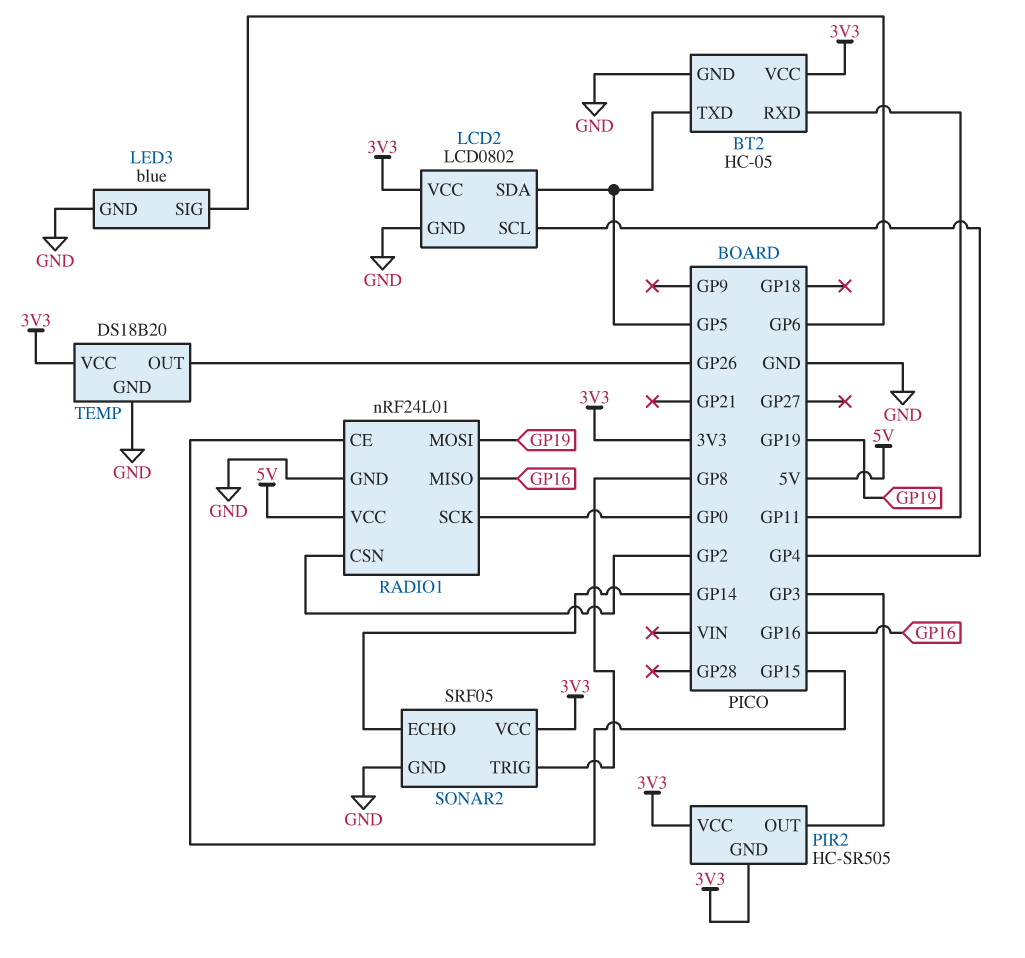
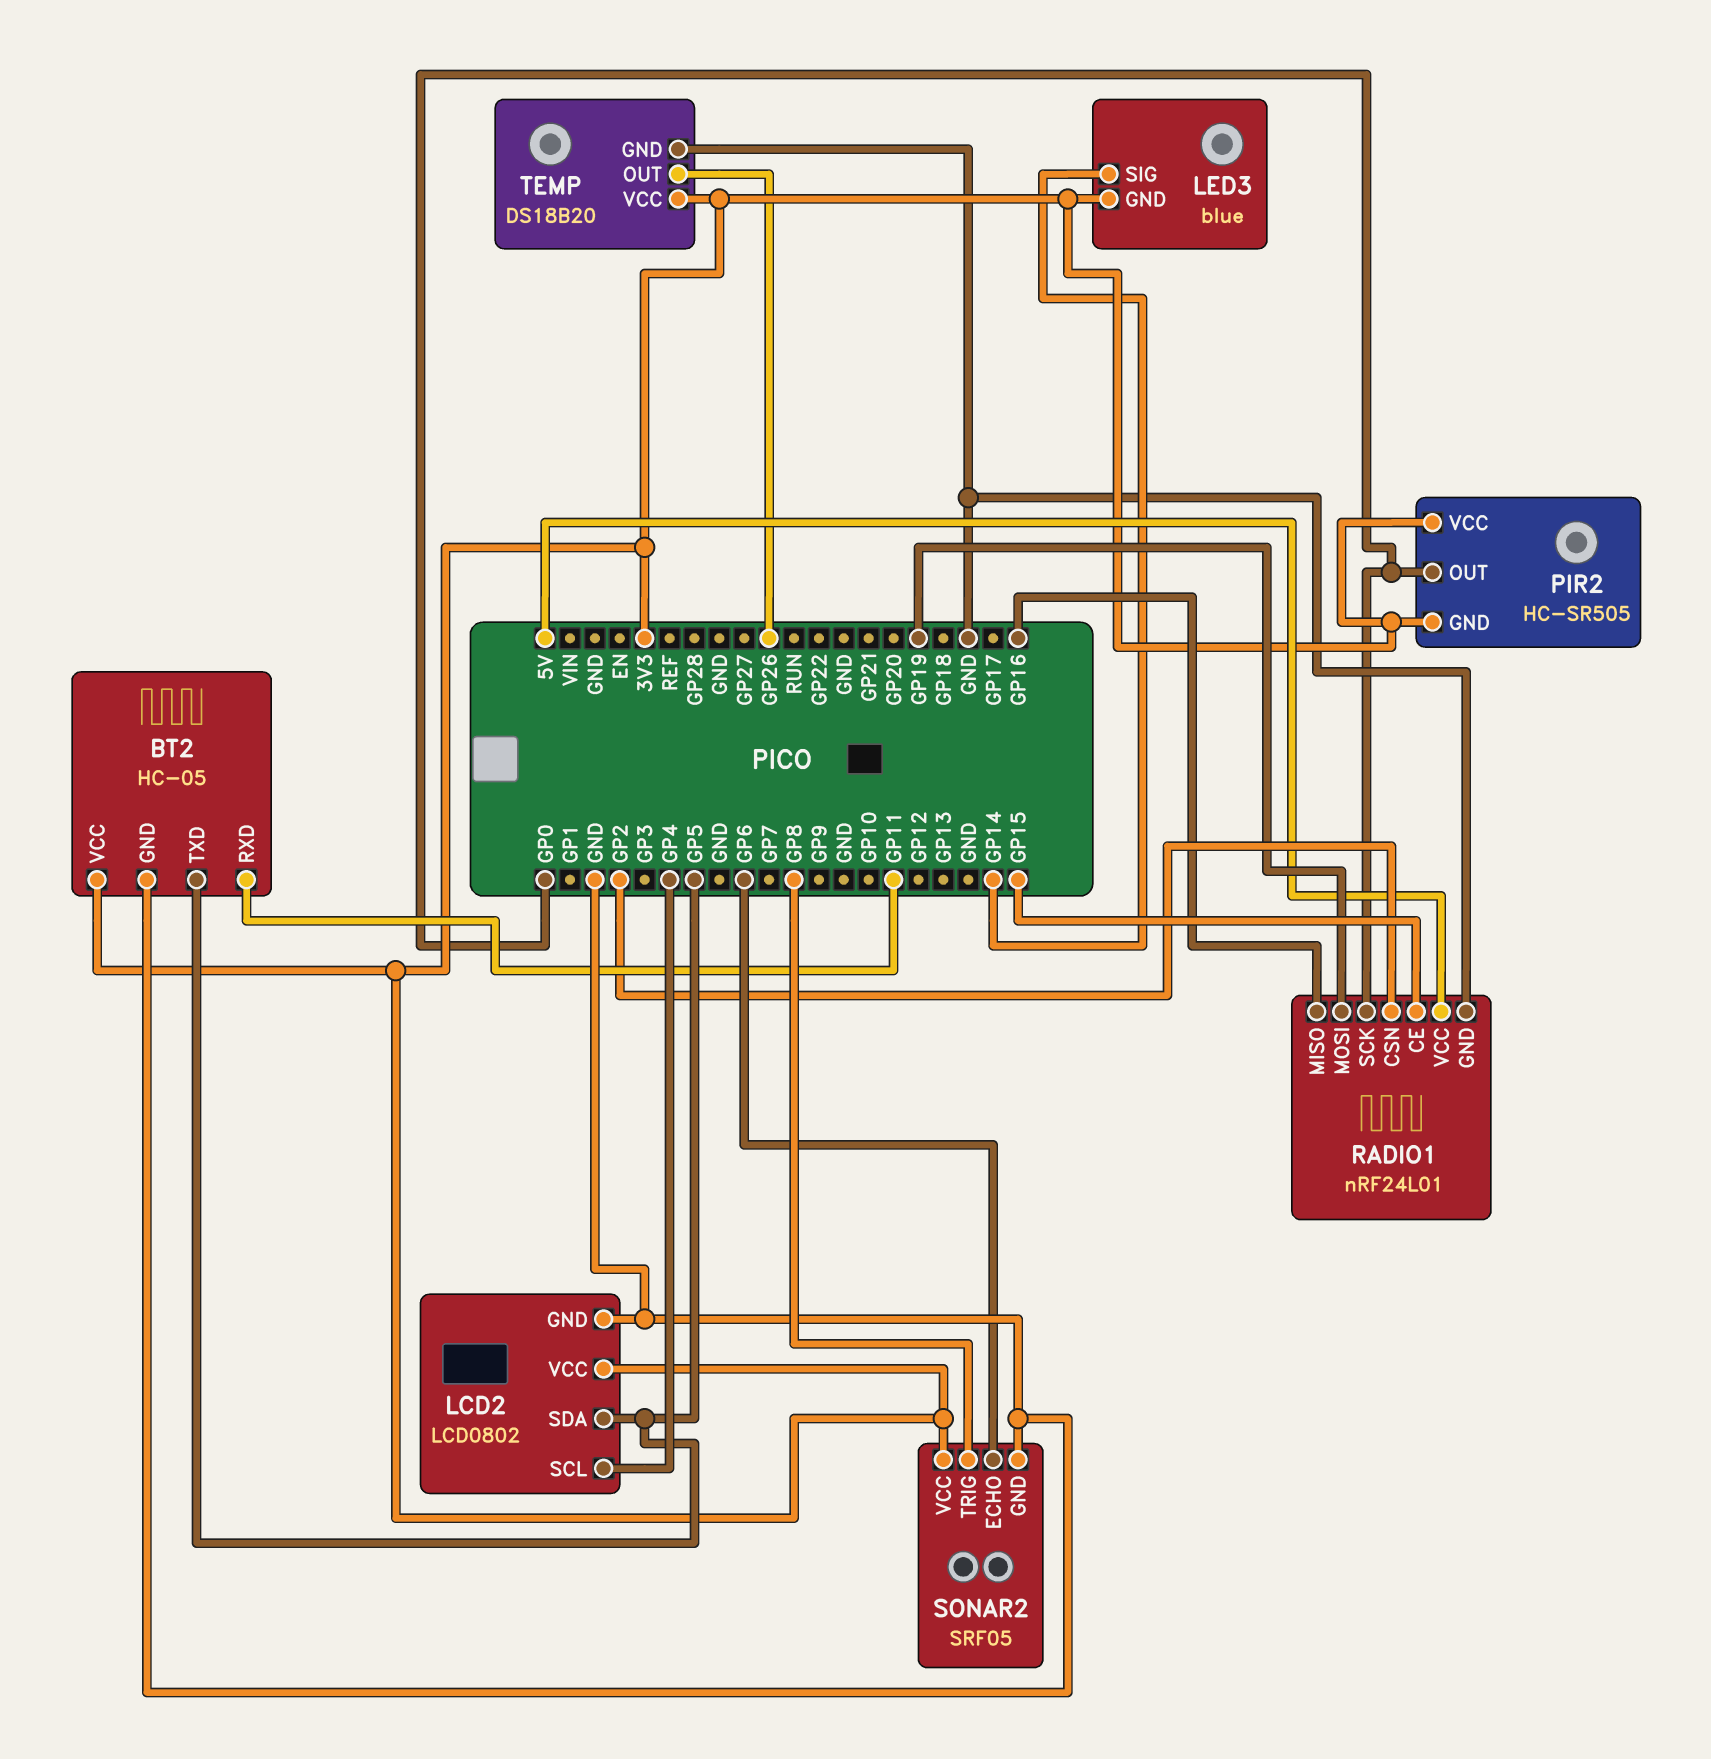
LED3 pin GND: GND -> 3V3
LED3 pin SIG: GP6 -> GP14
PIR2 pin OUT: GP3 -> GP0
SONAR2 pin ECHO: GP14 -> GP6

